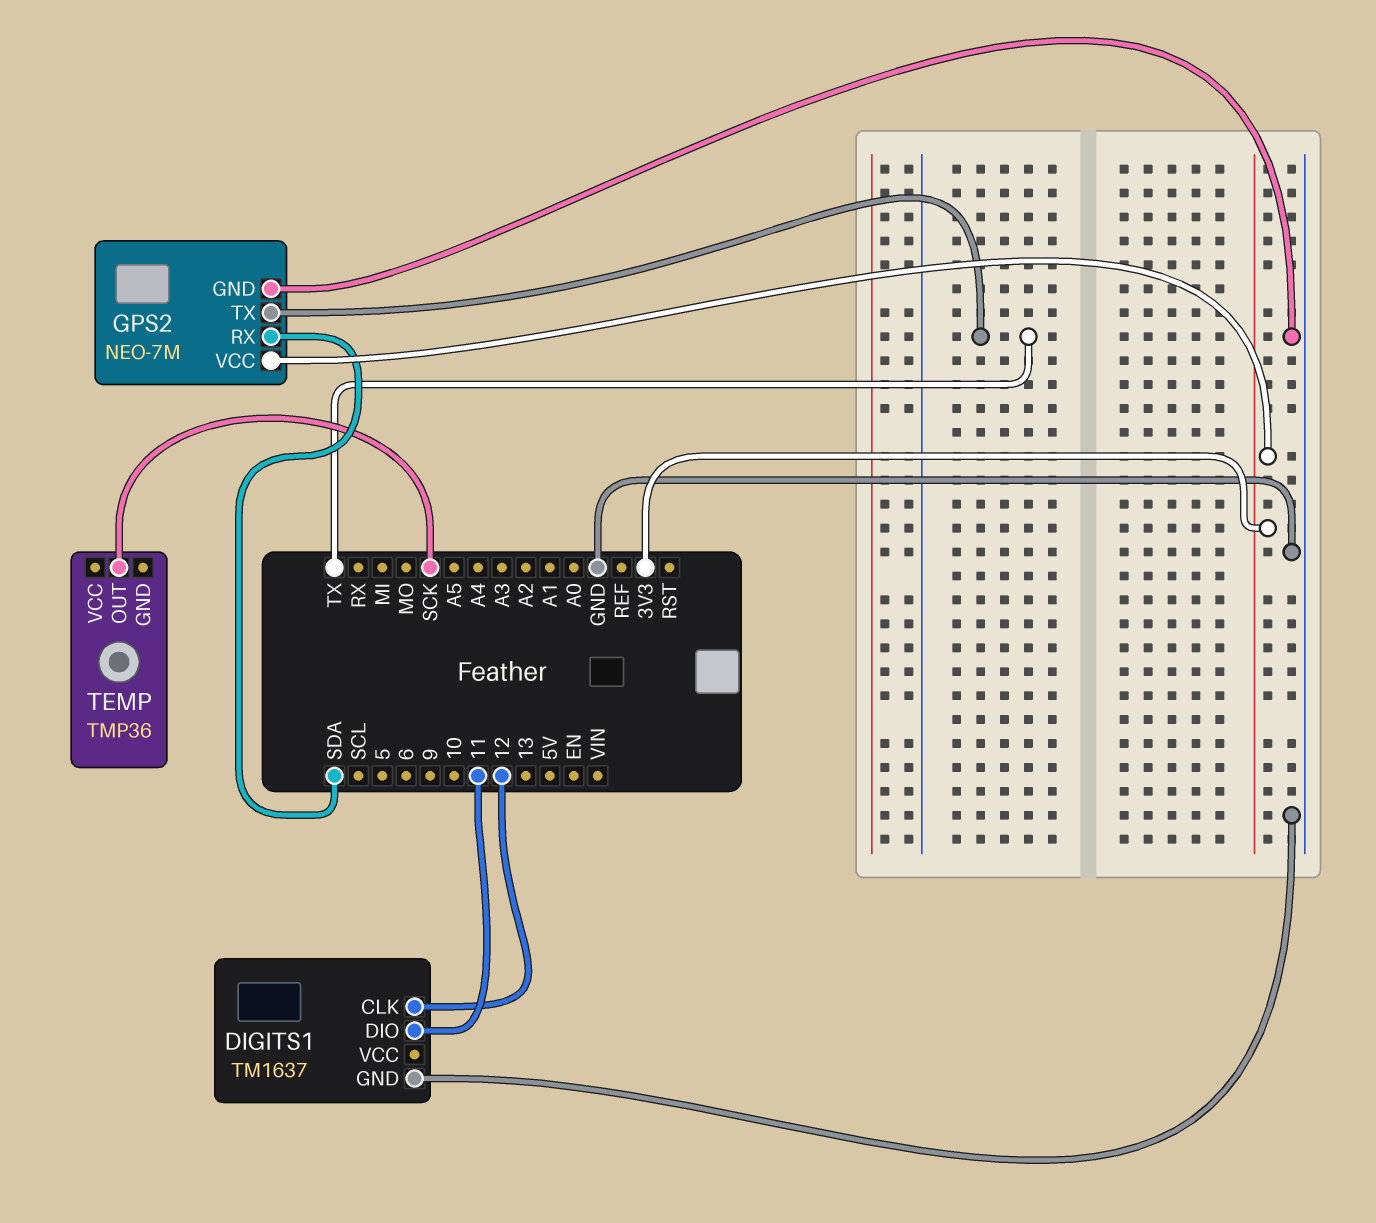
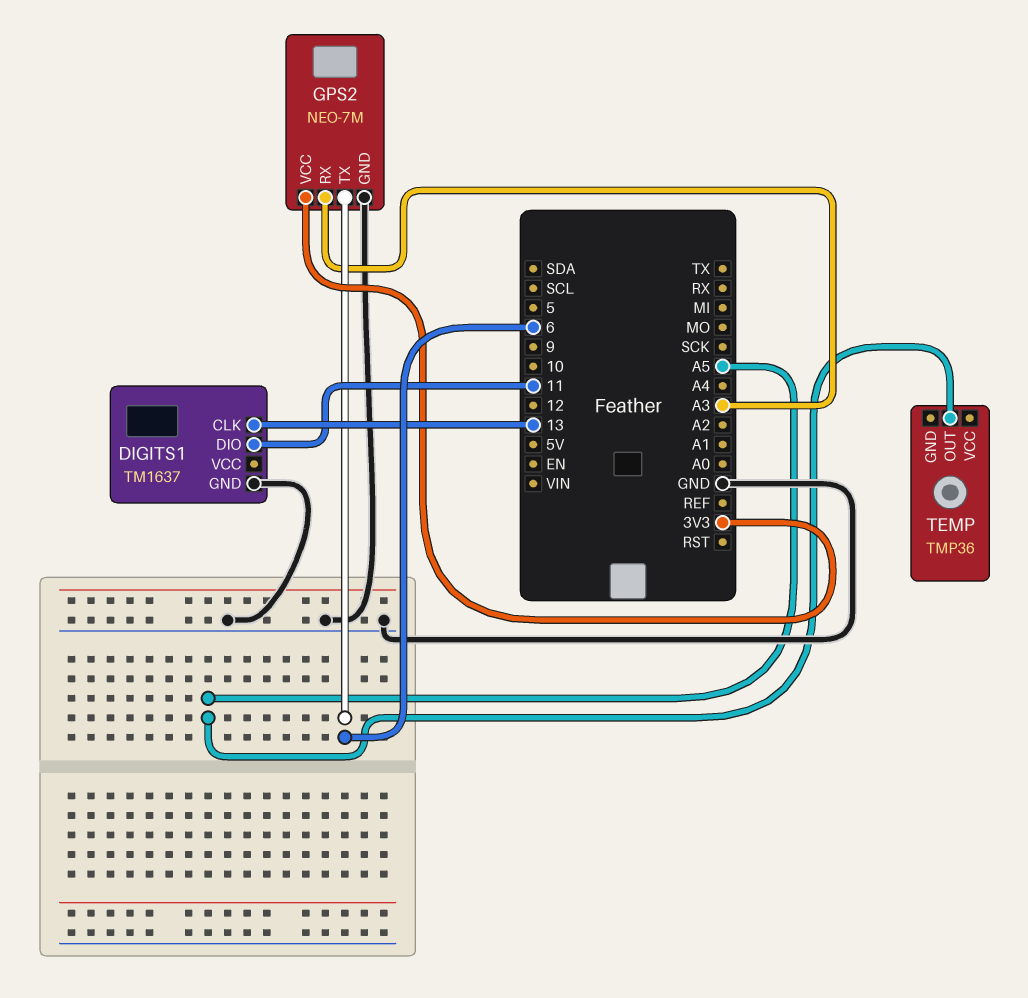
DIGITS1 pin CLK: 12 -> 13
GPS2 pin RX: SDA -> A3
GPS2 pin TX: TX -> 6
TEMP pin OUT: SCK -> A5

